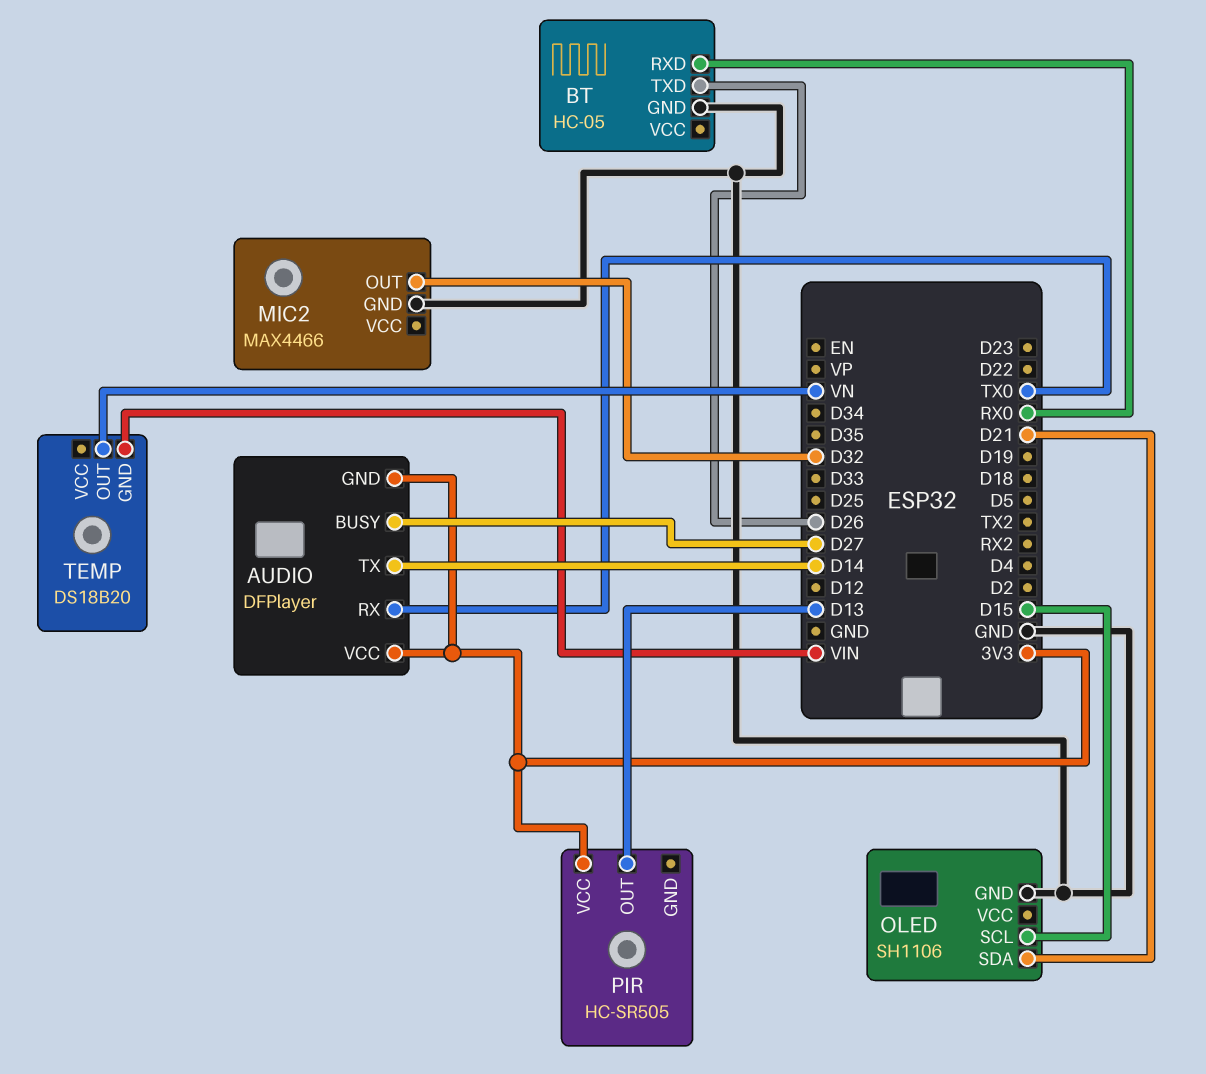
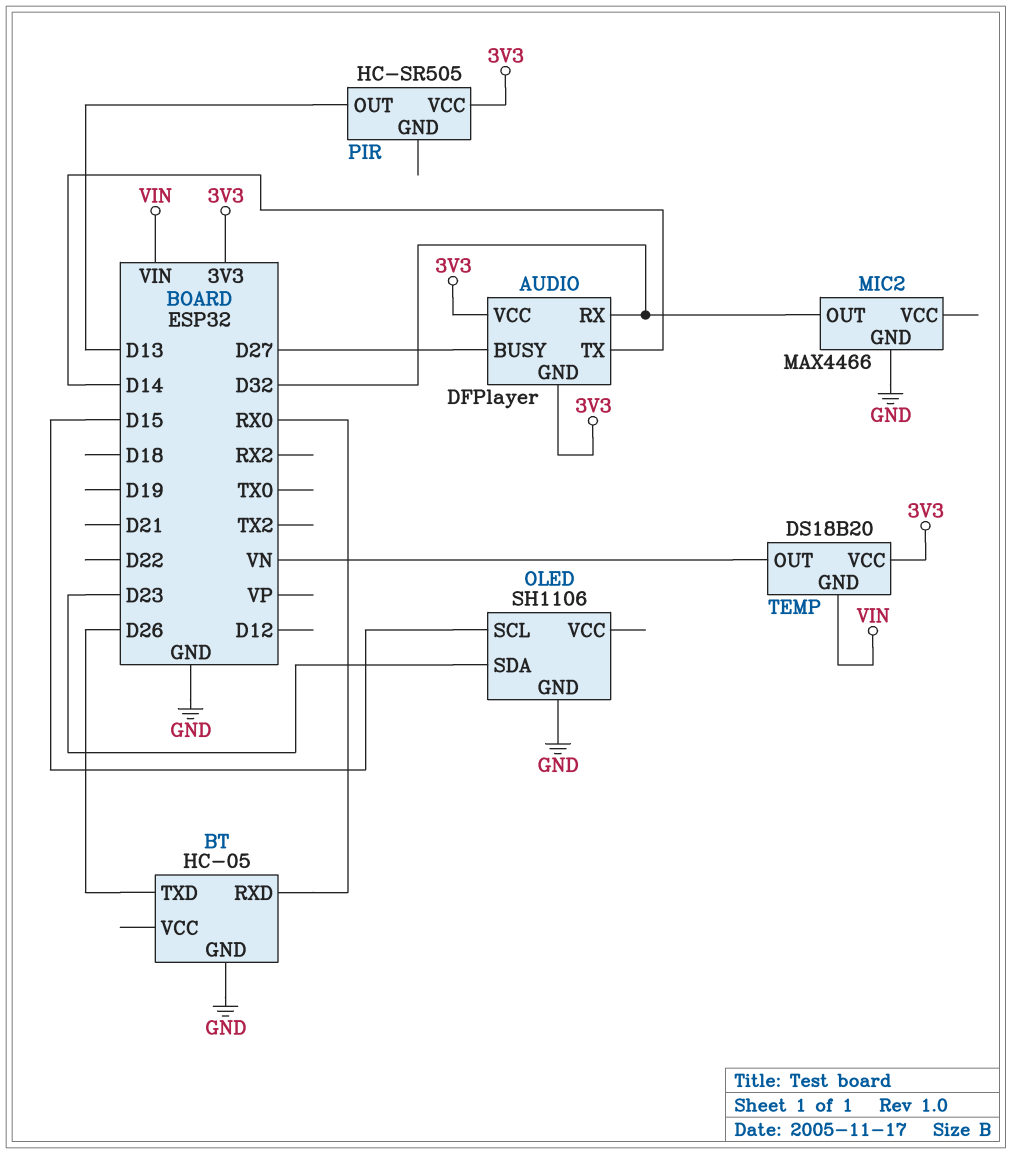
AUDIO pin RX: TX0 -> D32
OLED pin SDA: D21 -> D23
TEMP pin VCC: none -> 3V3

